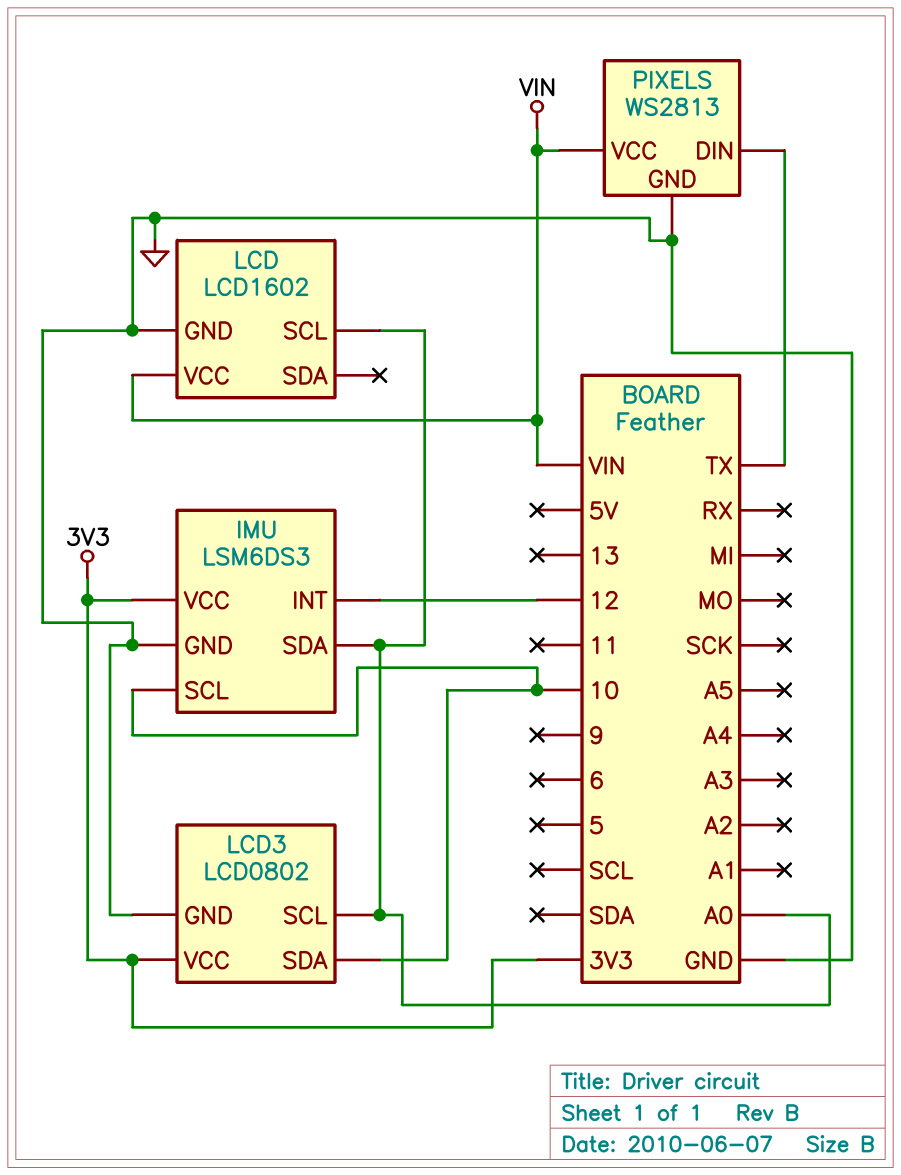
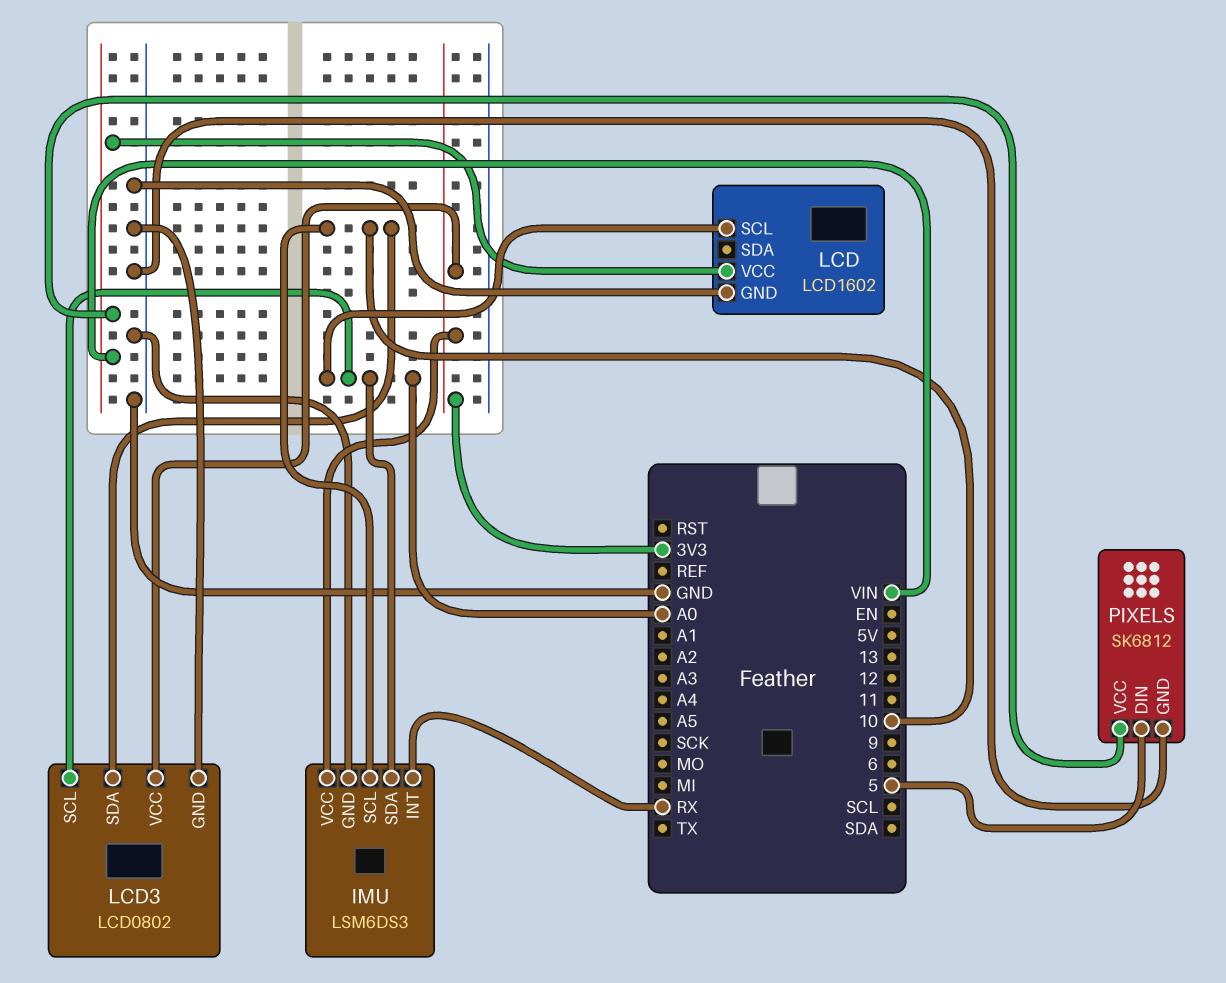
IMU pin INT: 12 -> RX
PIXELS: WS2813 -> SK6812
PIXELS pin DIN: TX -> 5

